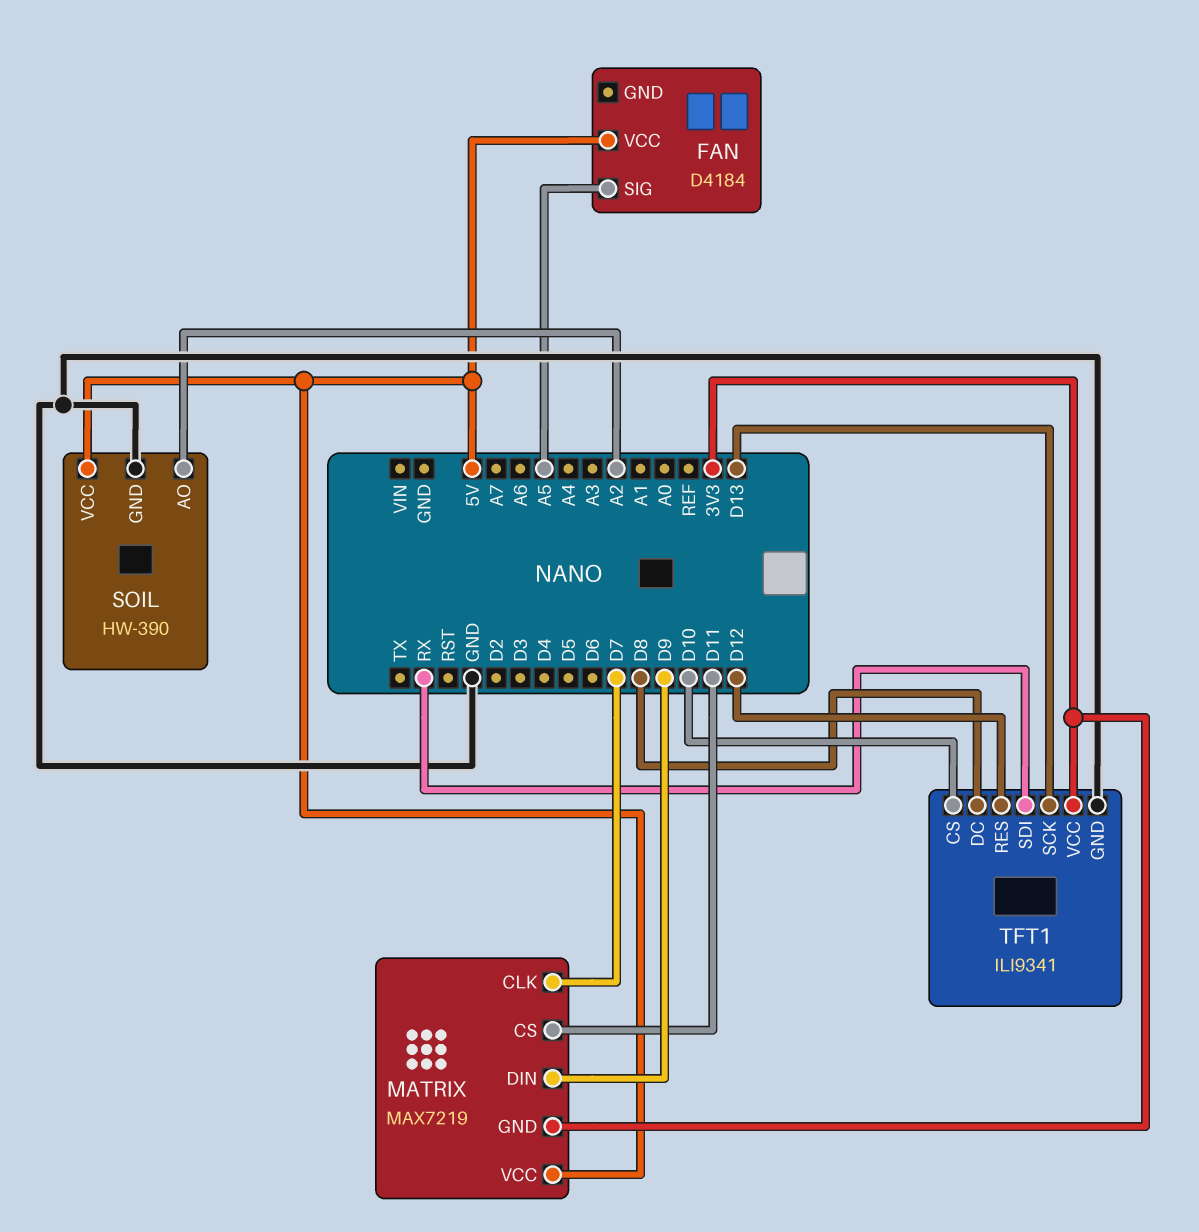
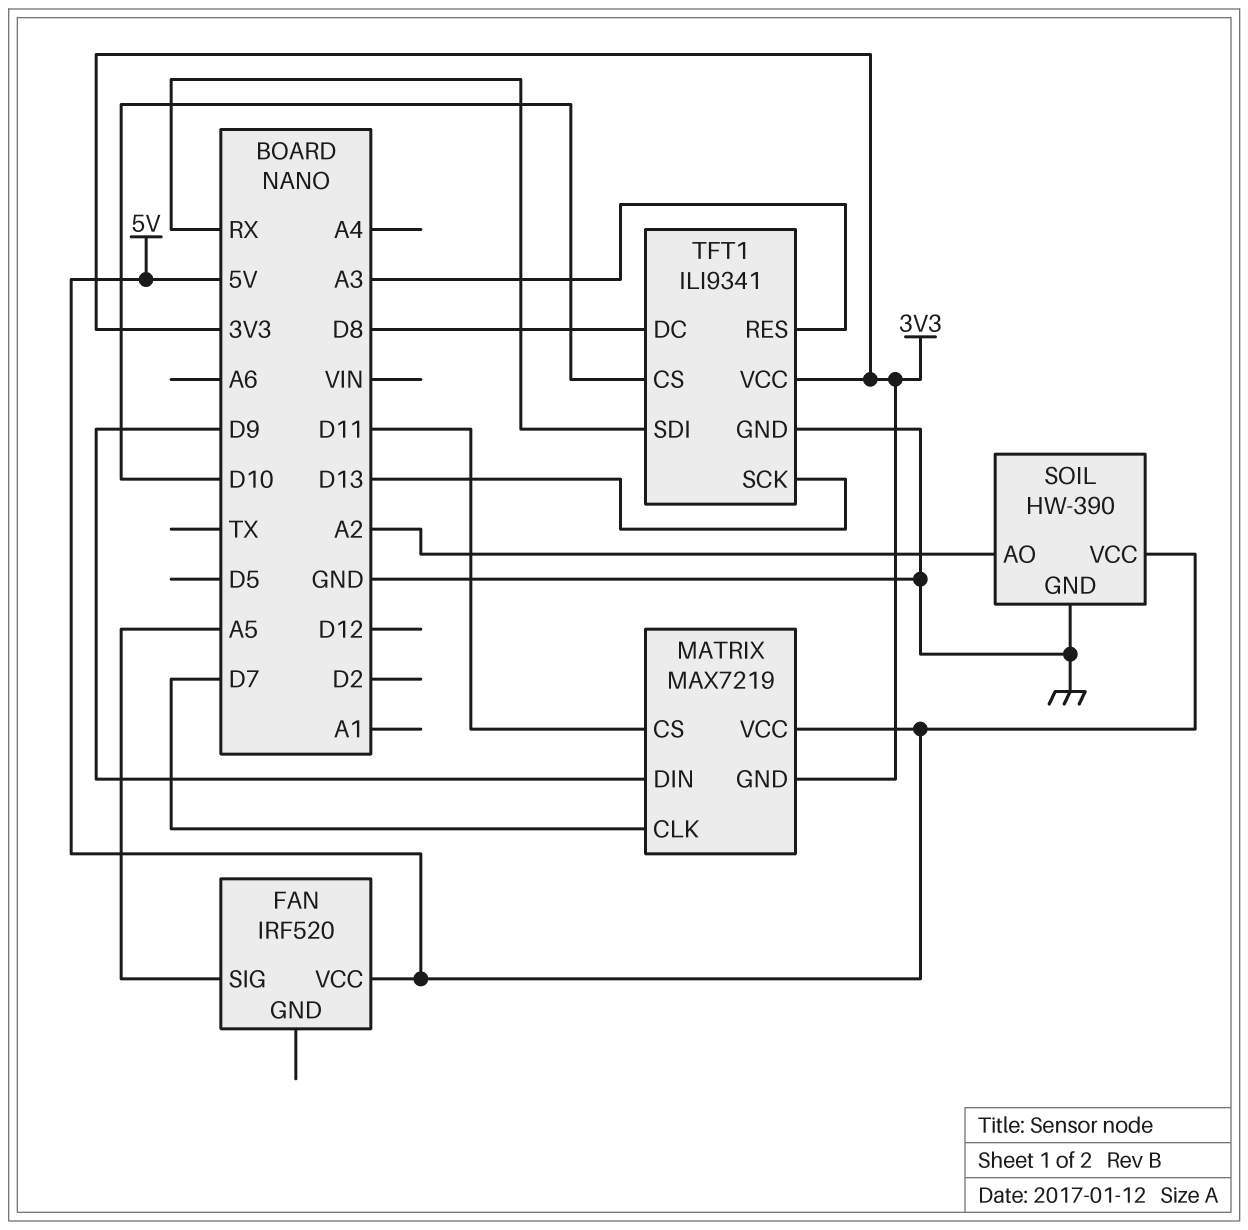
FAN: D4184 -> IRF520
TFT1 pin RES: D12 -> A3

